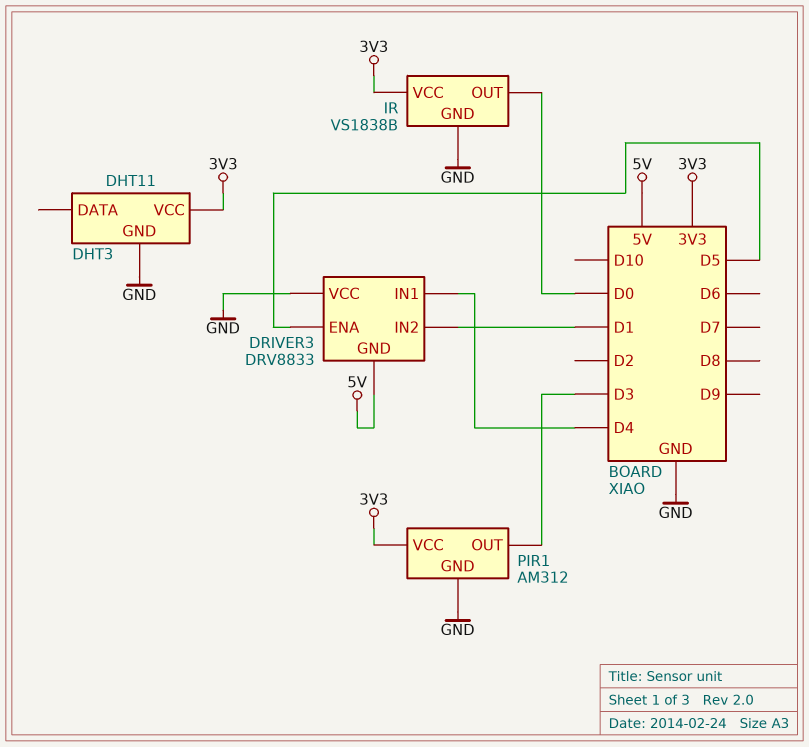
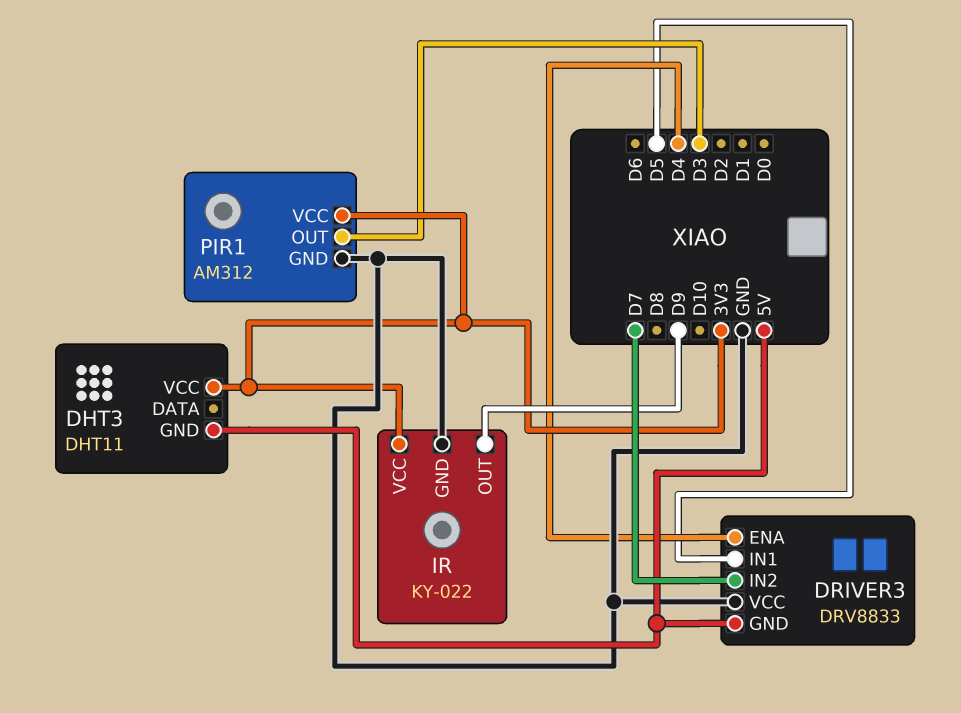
DHT3 pin GND: GND -> 5V
DRIVER3 pin ENA: D5 -> D4
DRIVER3 pin IN1: D4 -> D5
DRIVER3 pin IN2: D1 -> D7
IR: VS1838B -> KY-022
IR pin OUT: D0 -> D9

